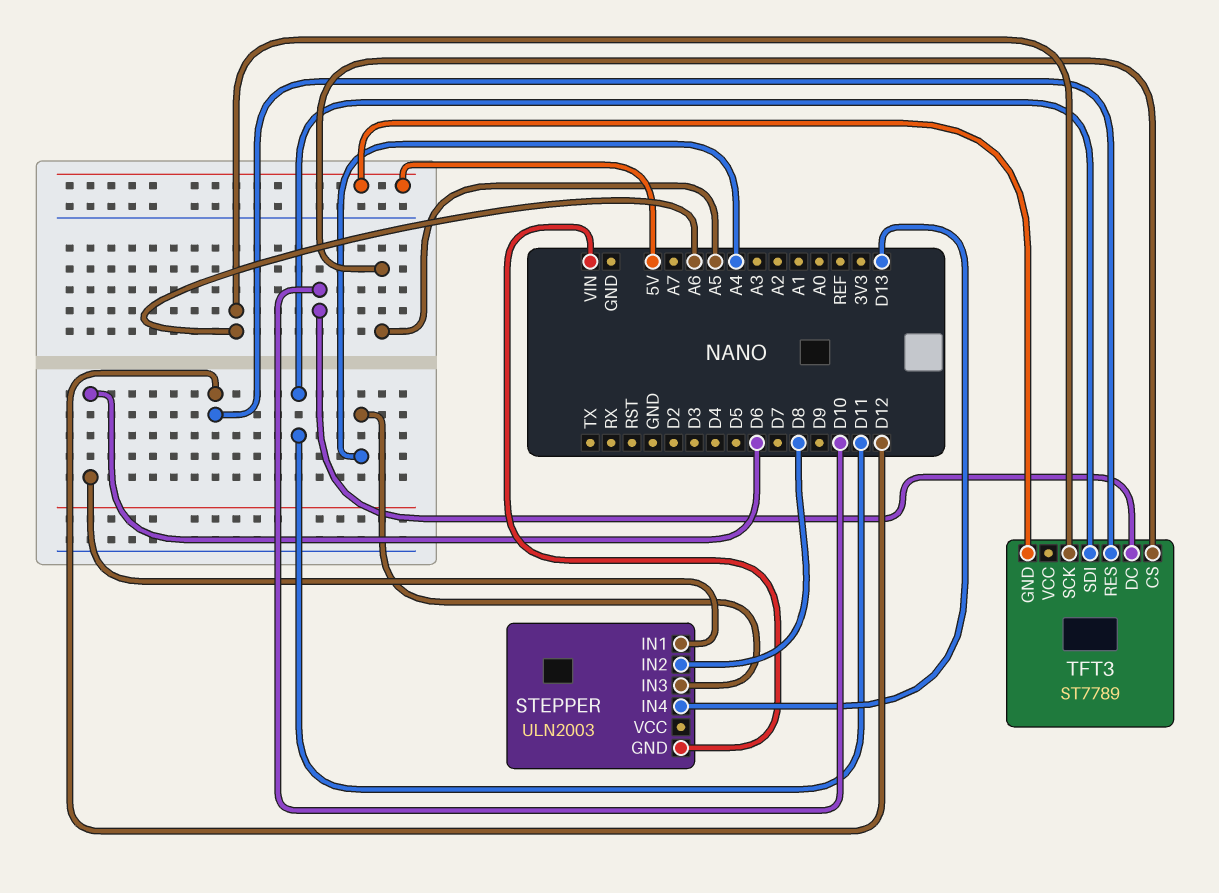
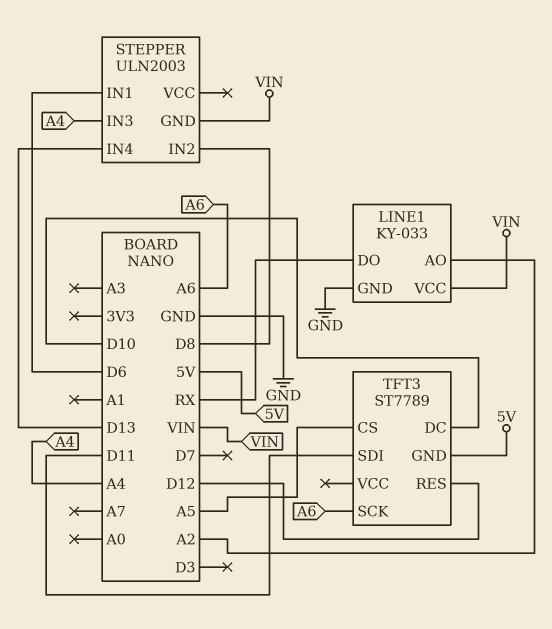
LINE1: none -> KY-033
LINE1 pin AO: none -> A2
LINE1 pin DO: none -> RX
LINE1 pin GND: none -> GND
LINE1 pin VCC: none -> VIN

